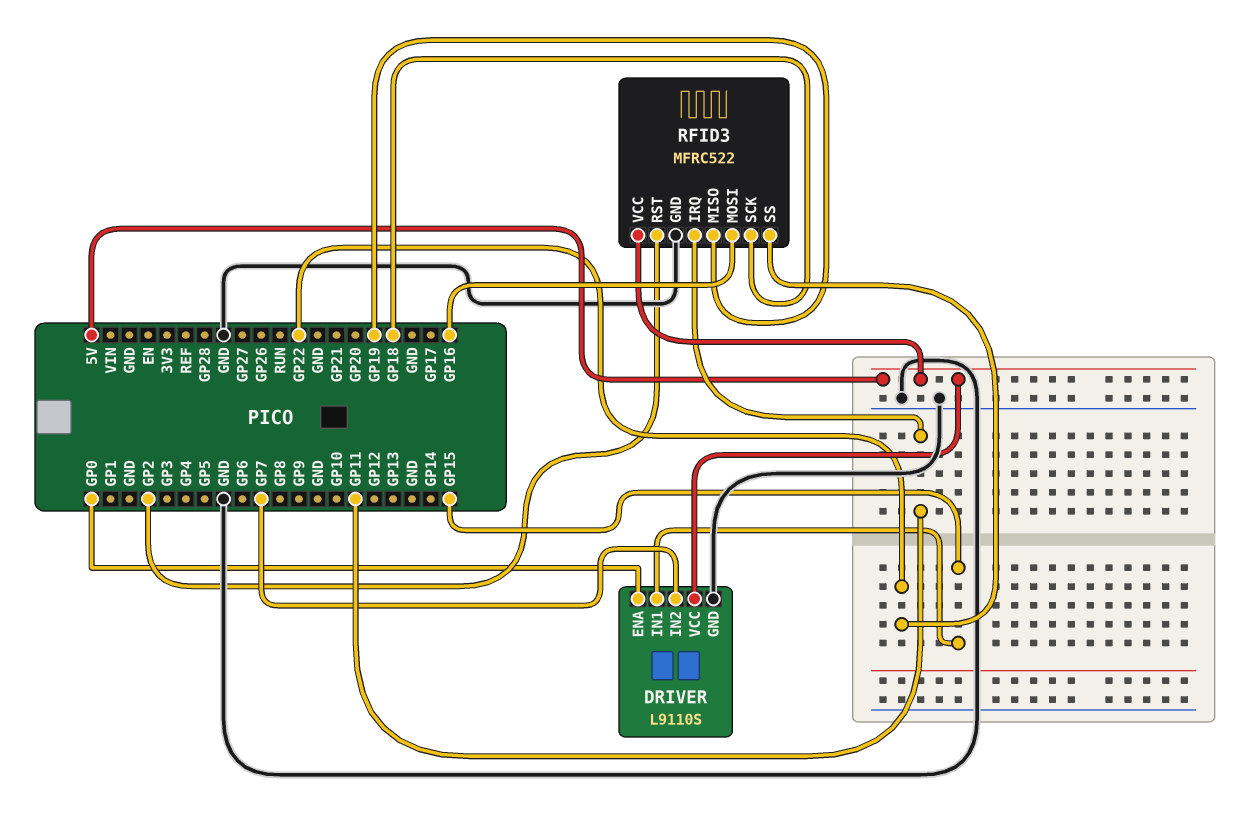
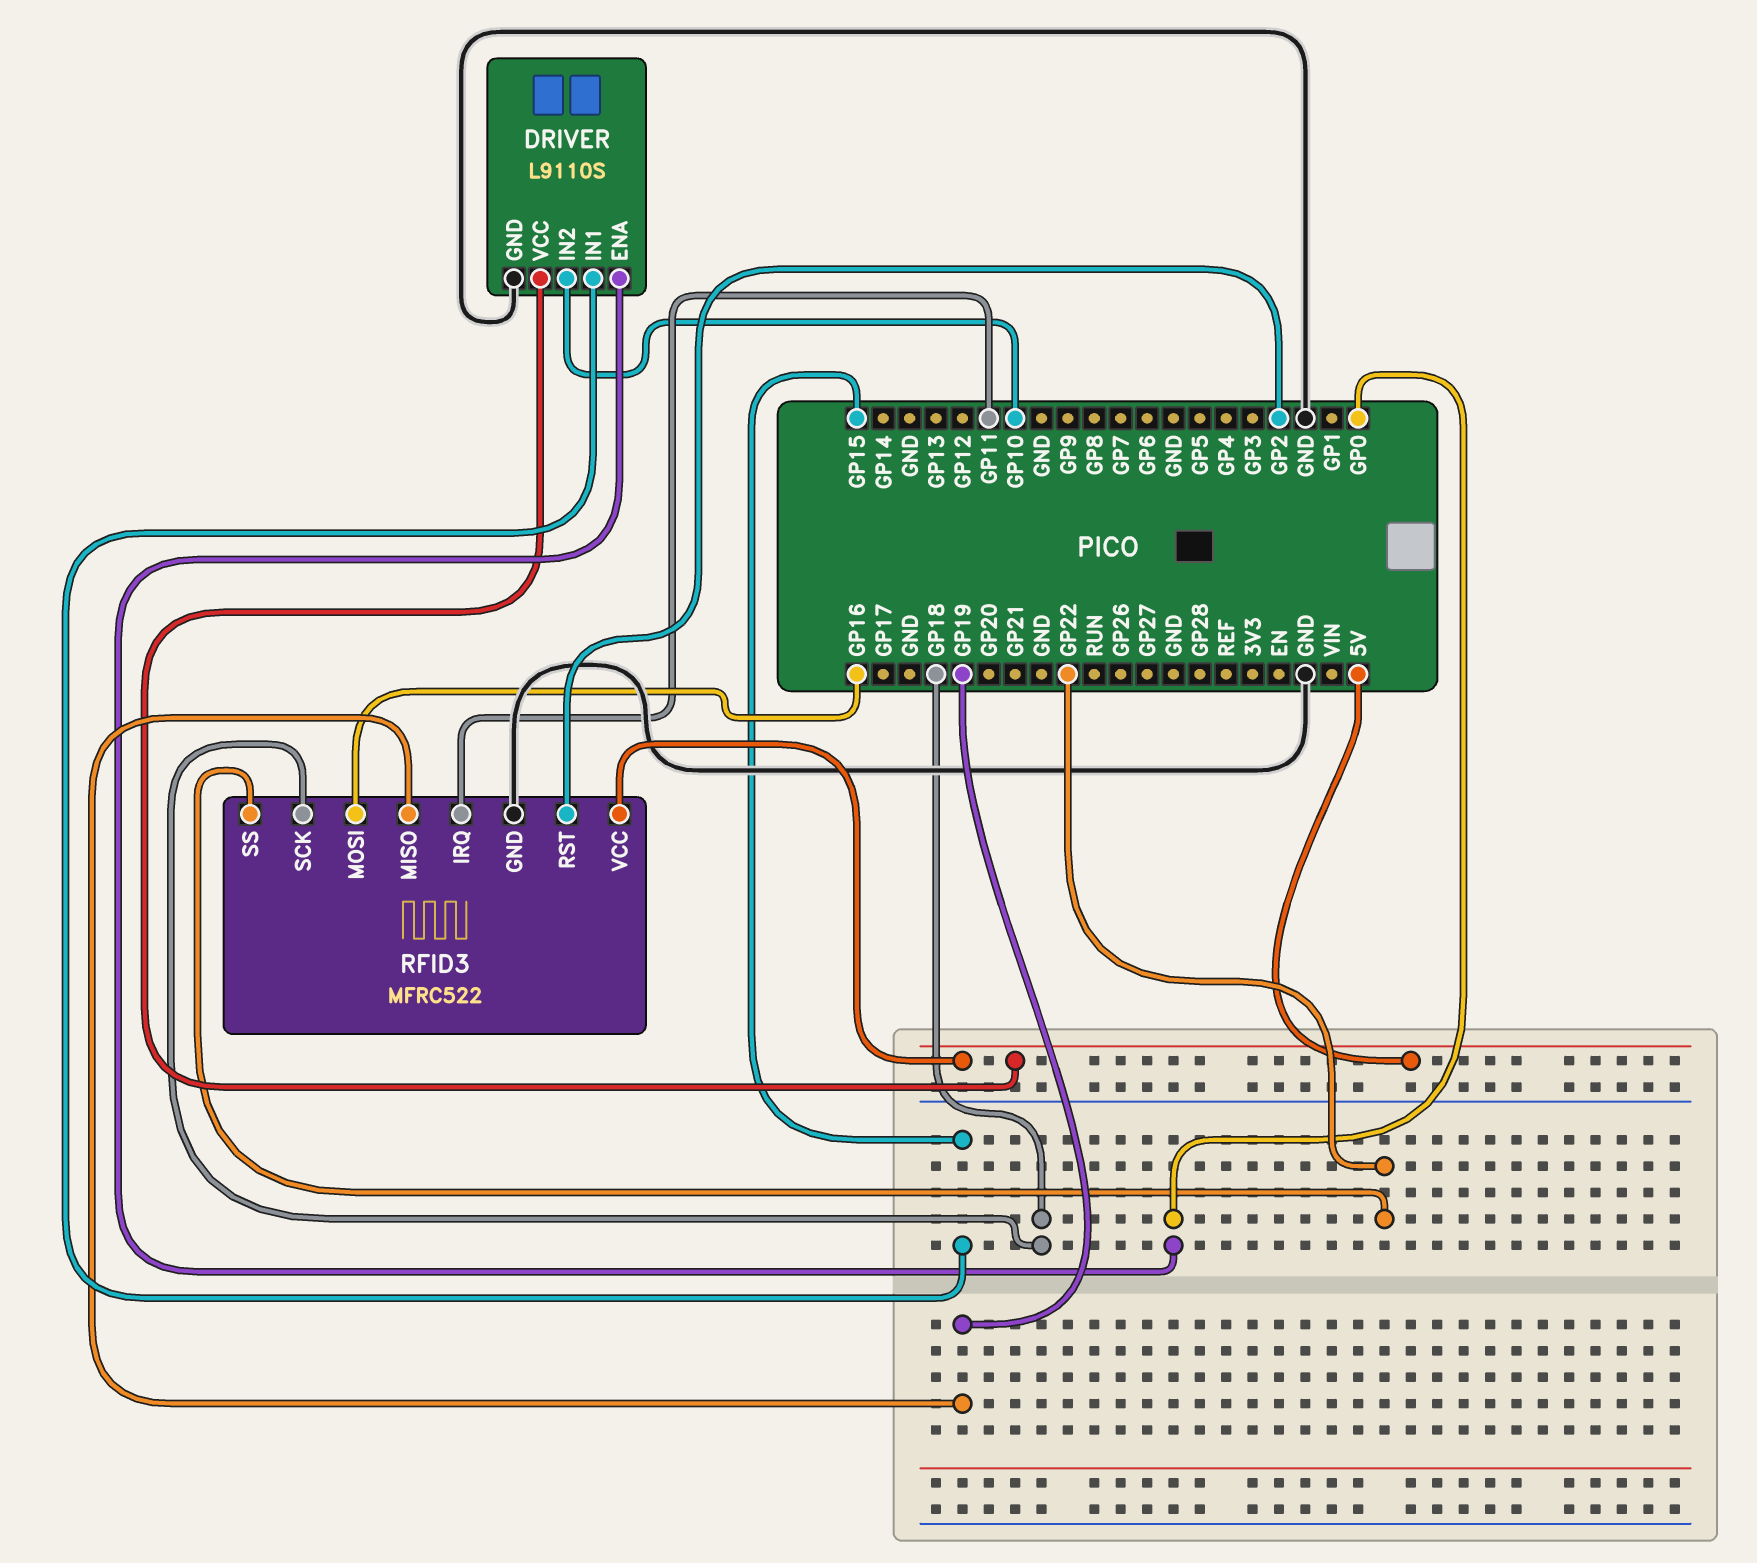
DRIVER pin IN2: GP7 -> GP10

